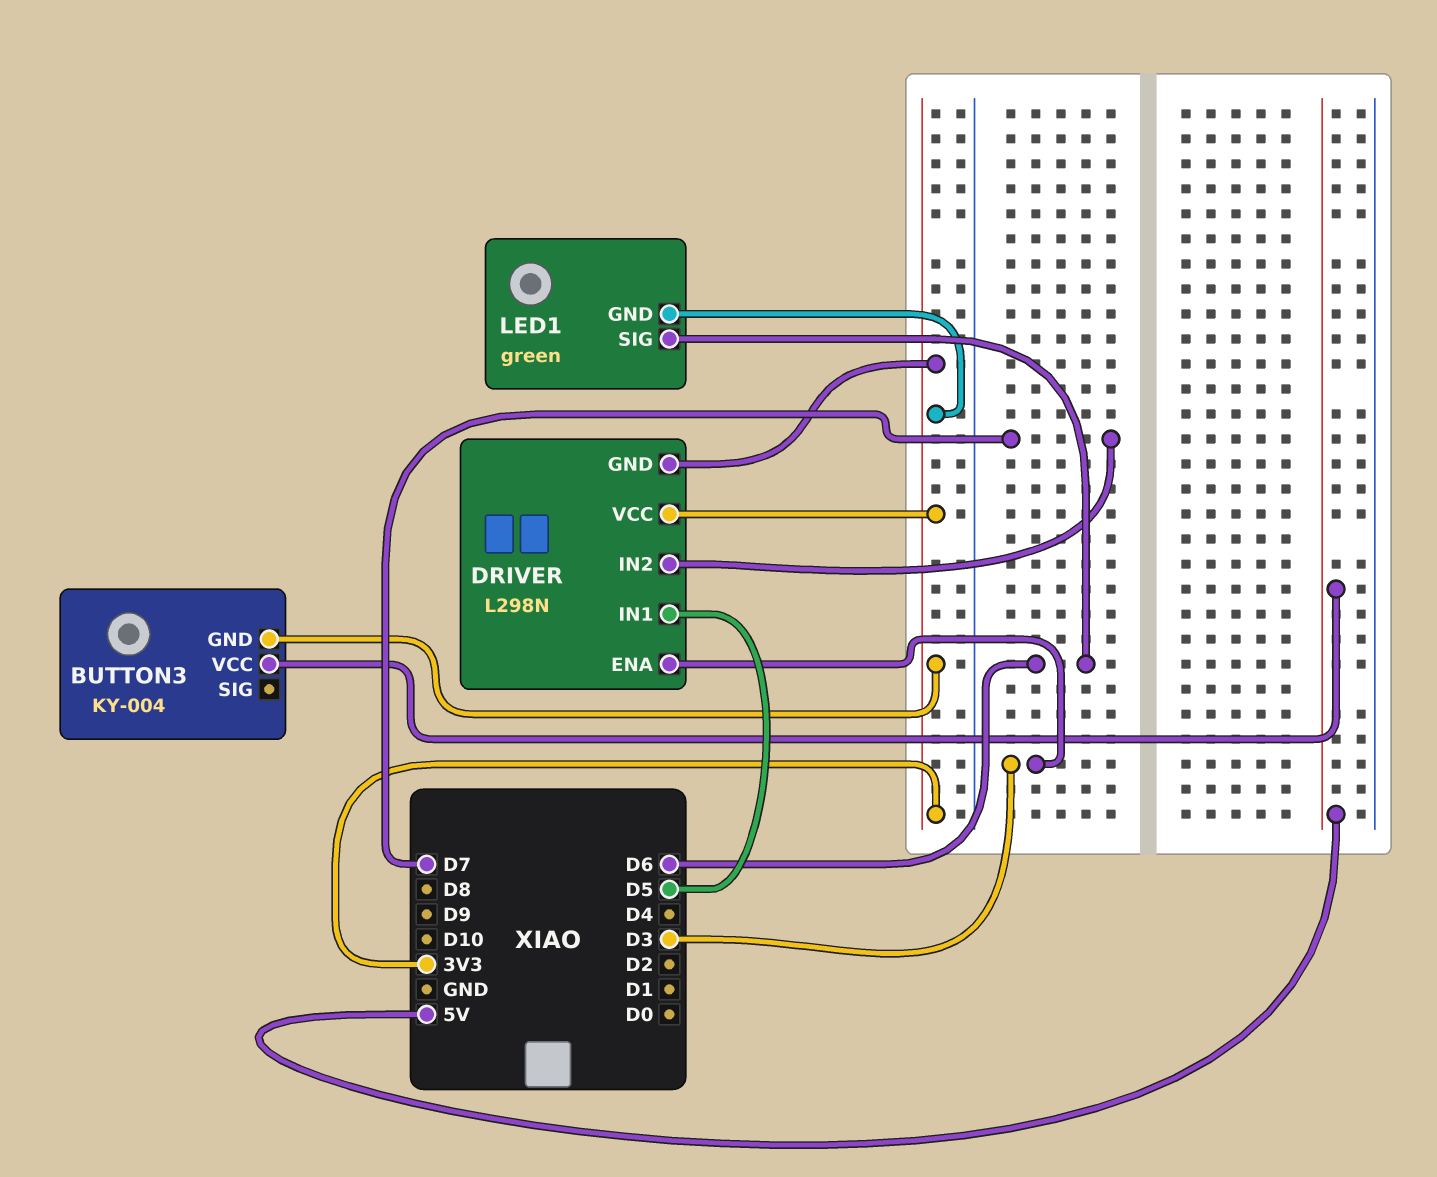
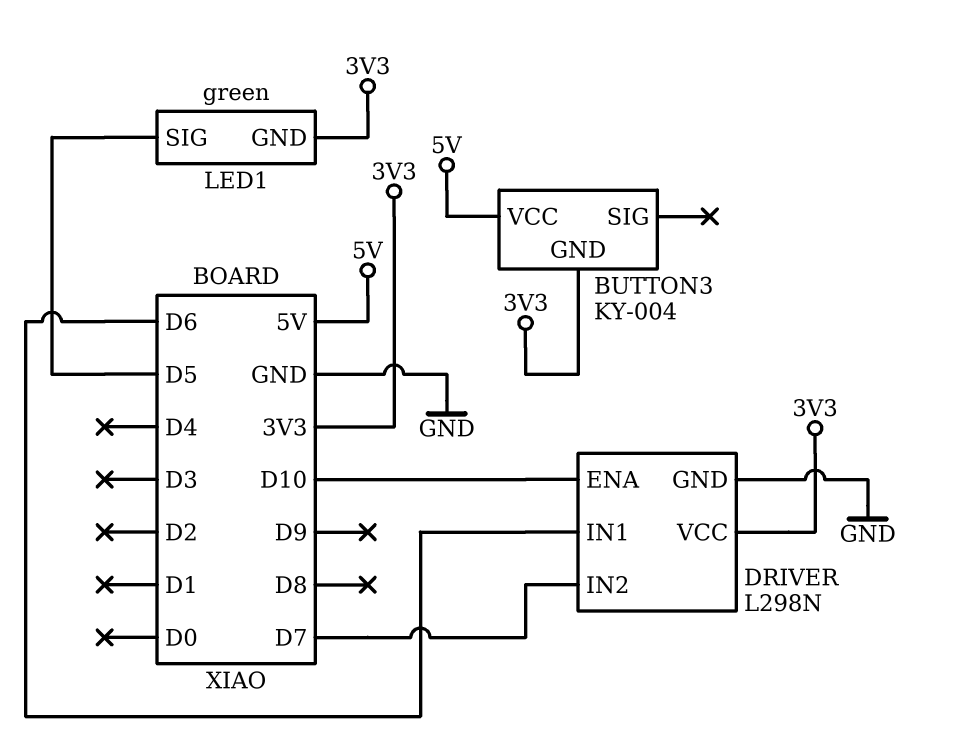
DRIVER pin ENA: D3 -> D10
DRIVER pin GND: 3V3 -> GND
DRIVER pin IN1: D5 -> D6
LED1 pin SIG: D6 -> D5

